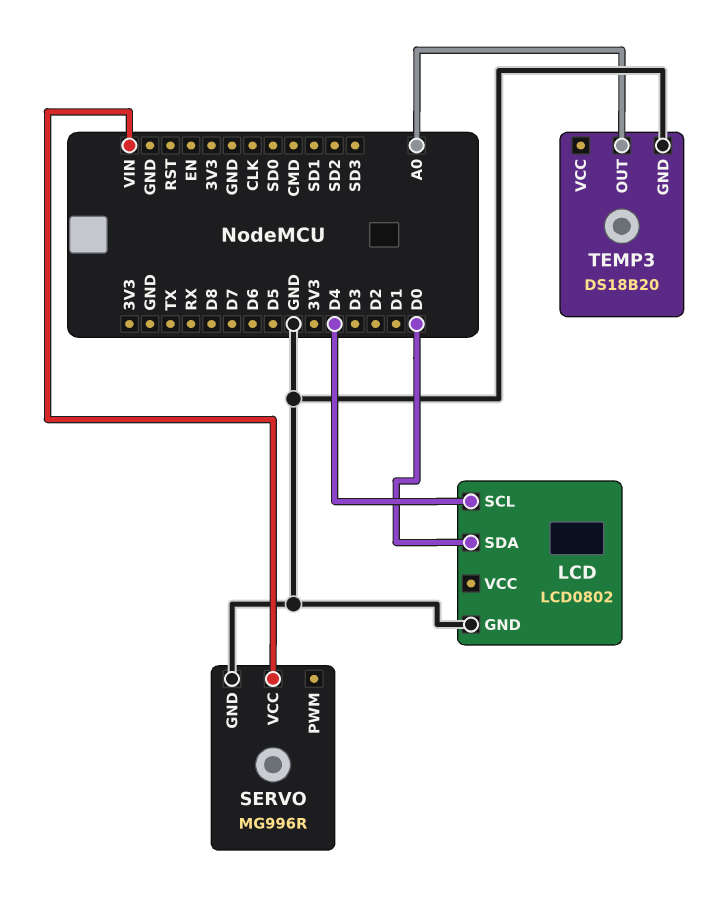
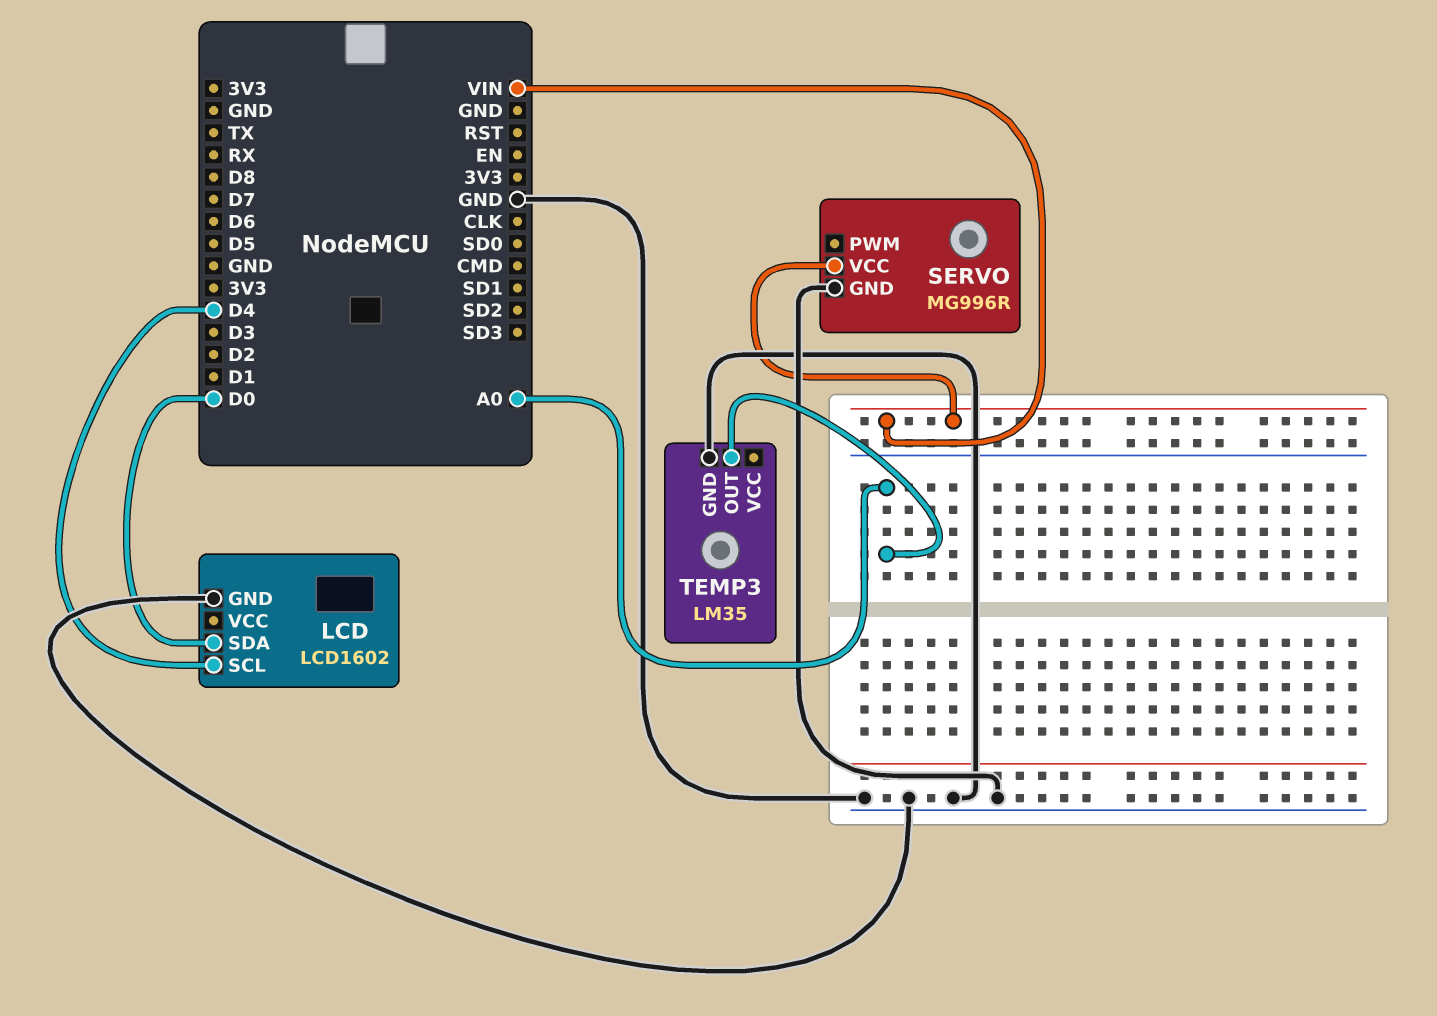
LCD: LCD0802 -> LCD1602
TEMP3: DS18B20 -> LM35

